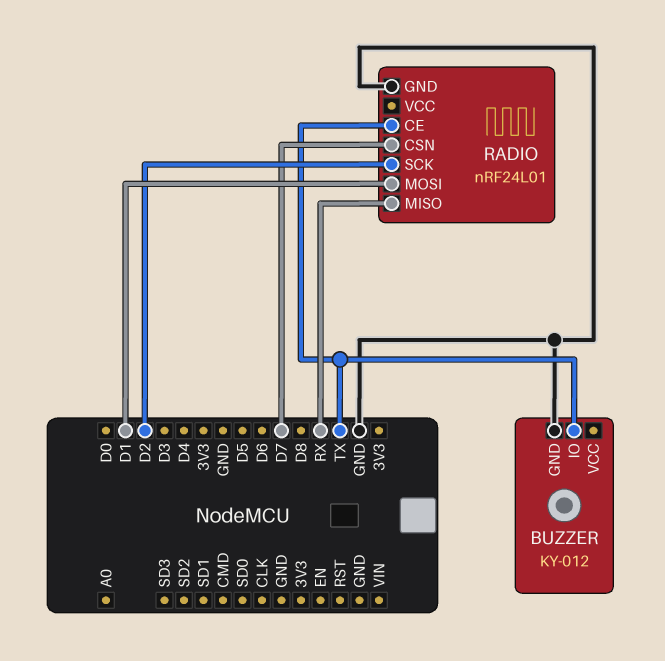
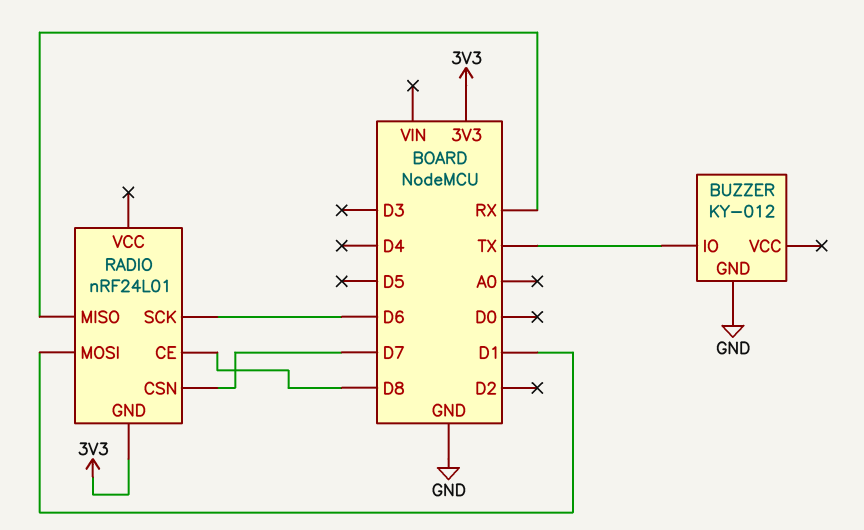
RADIO pin CE: TX -> D8
RADIO pin GND: GND -> 3V3
RADIO pin SCK: D2 -> D6

